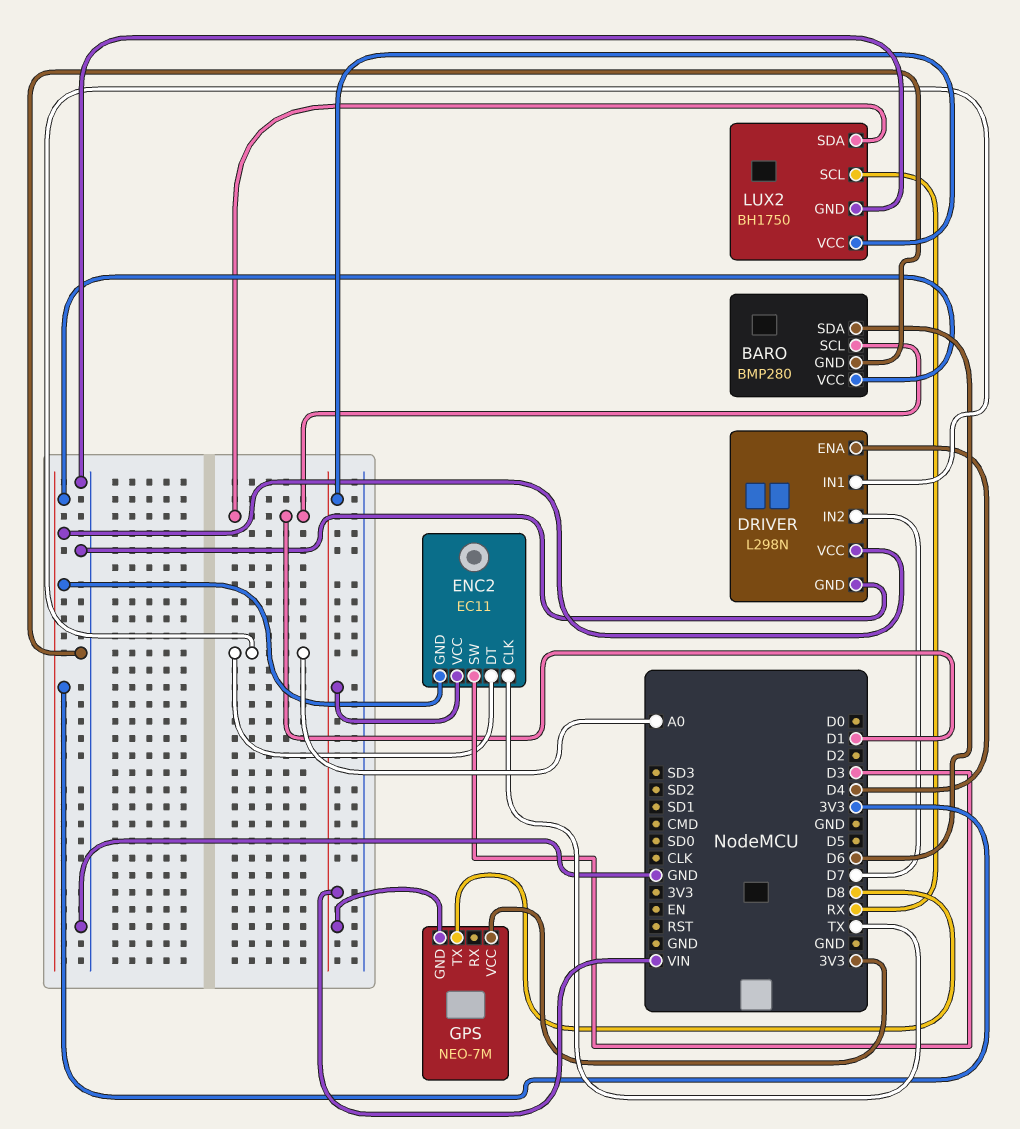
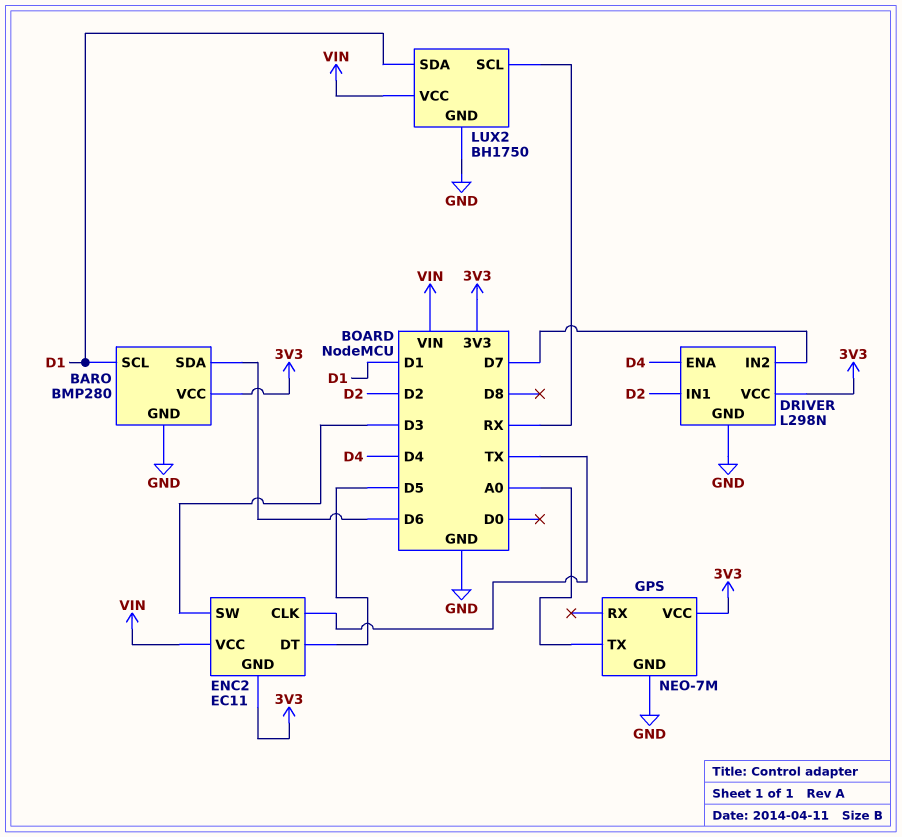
DRIVER pin IN1: A0 -> D2
ENC2 pin DT: A0 -> D5
GPS pin GND: VIN -> GND
GPS pin TX: D8 -> A0

